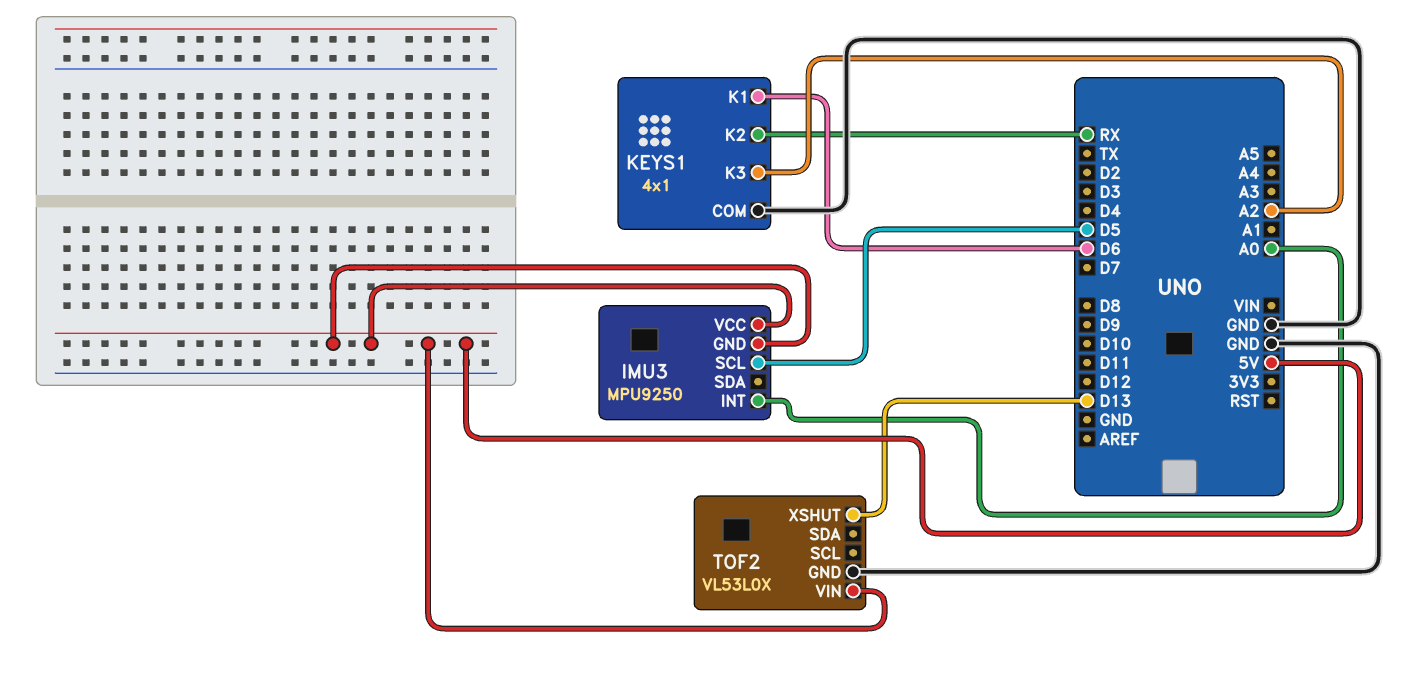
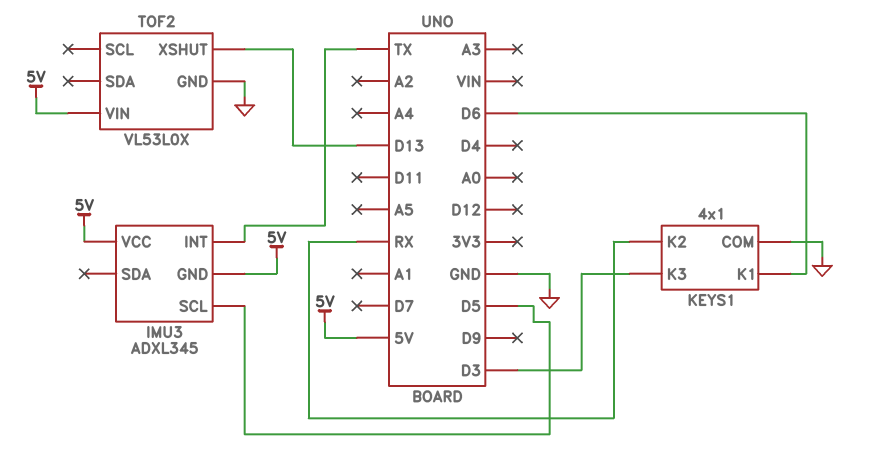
IMU3: MPU9250 -> ADXL345
IMU3 pin INT: A0 -> TX
KEYS1 pin K3: A2 -> D3

